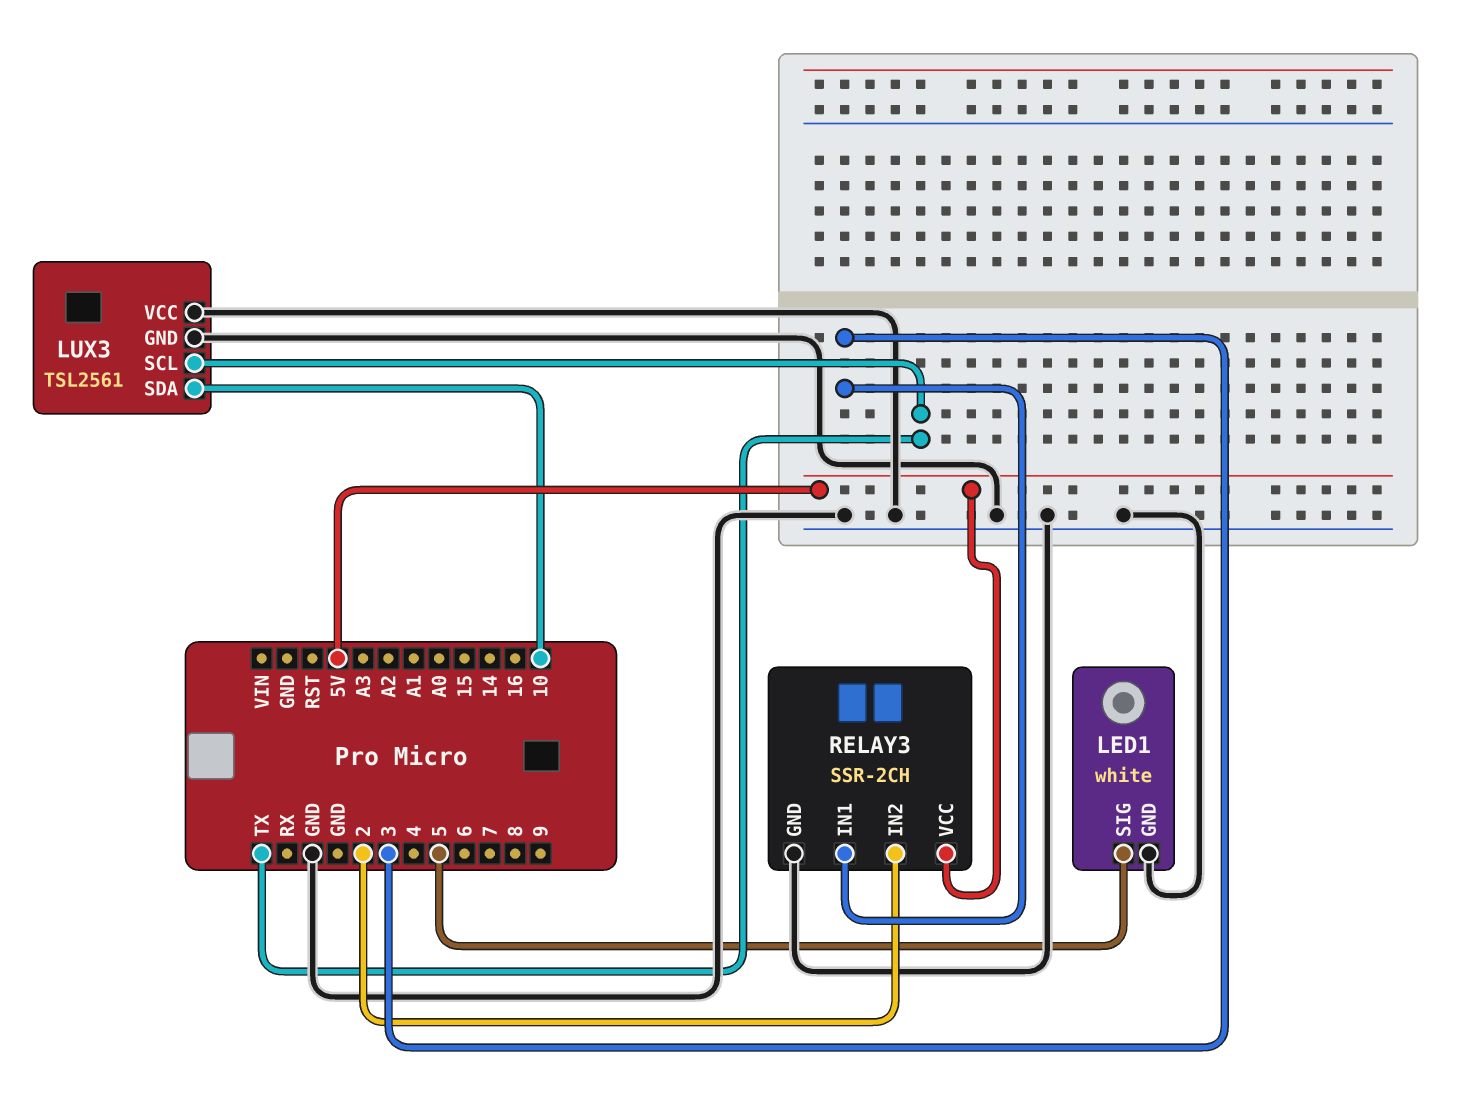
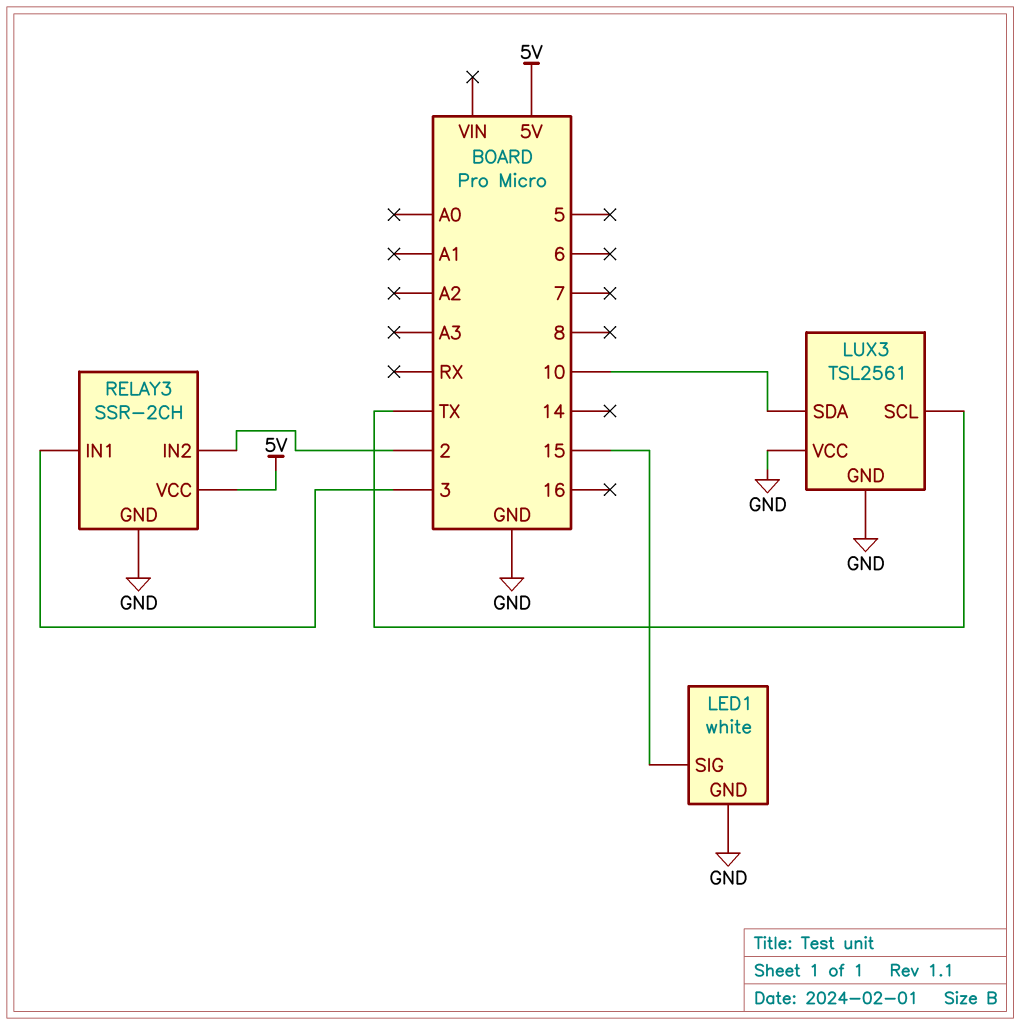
LED1 pin SIG: 5 -> 15

